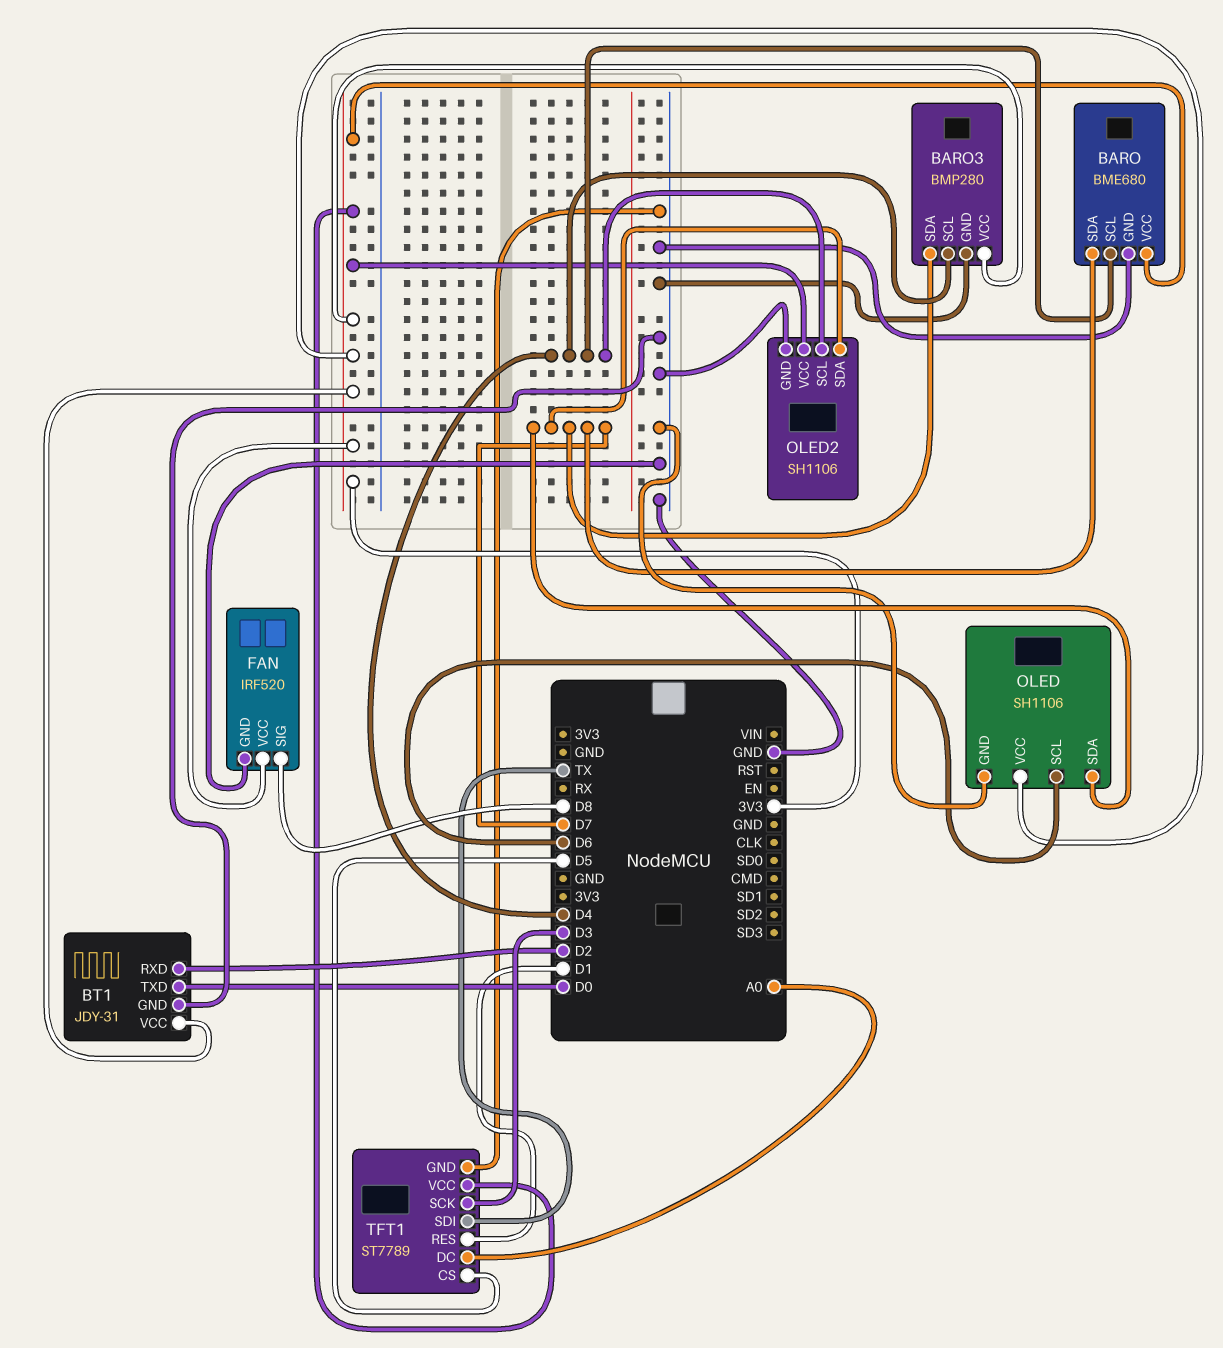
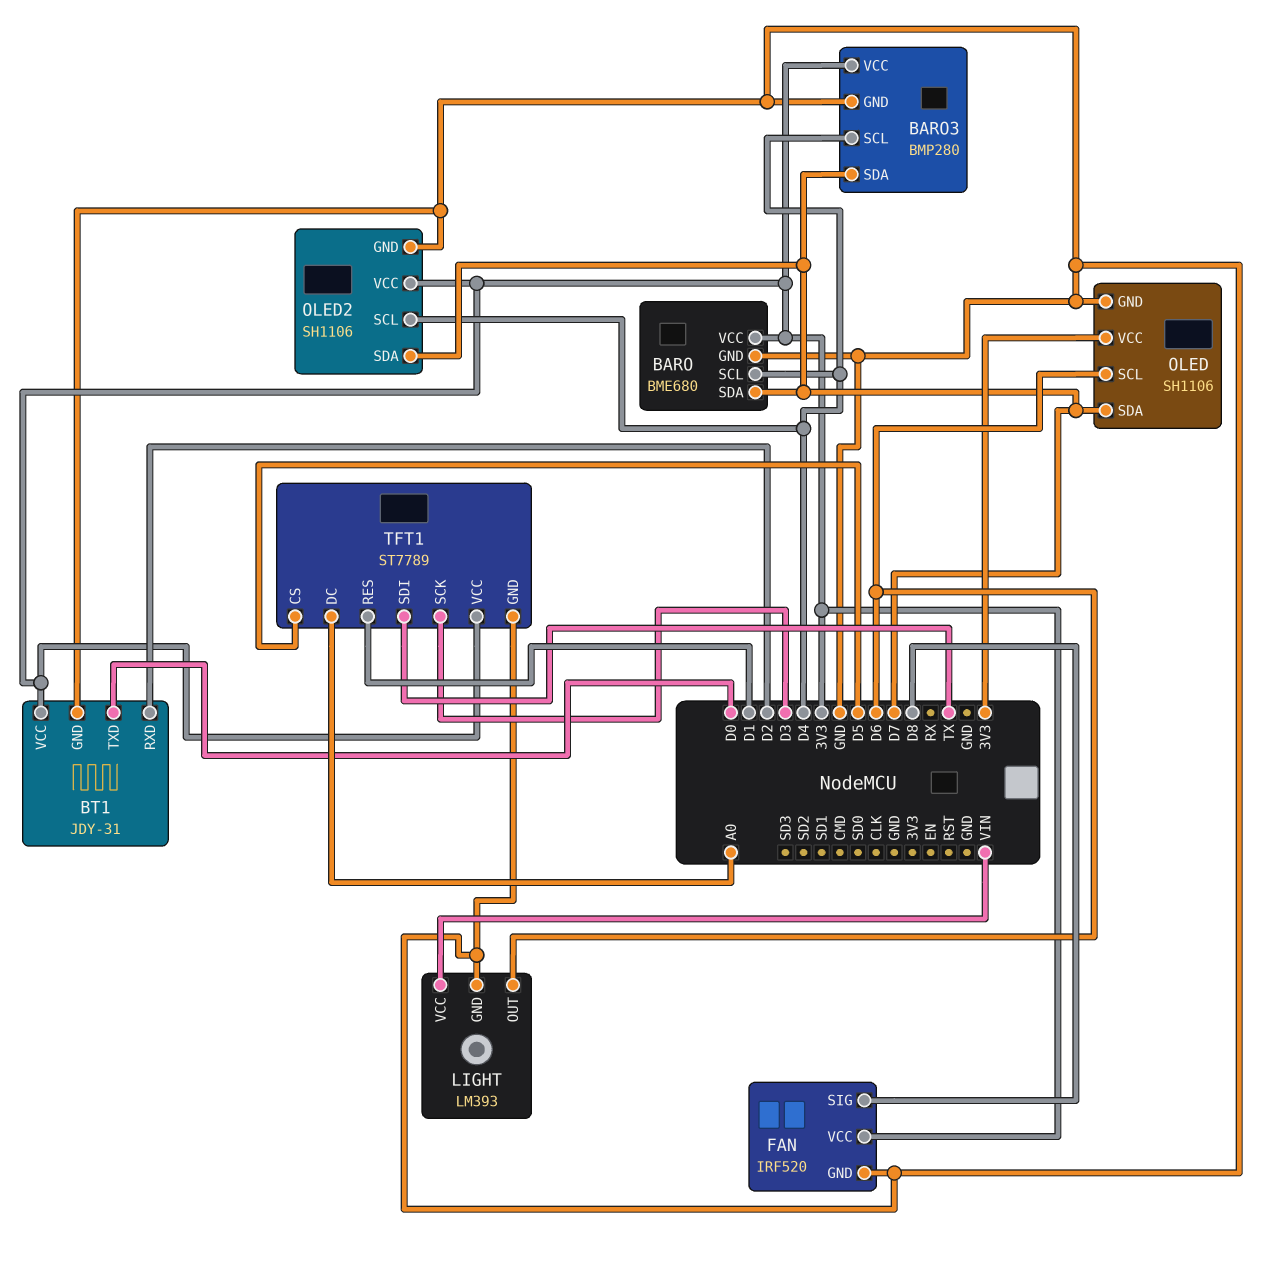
LIGHT: none -> LM393
LIGHT pin GND: none -> GND
LIGHT pin OUT: none -> D6
LIGHT pin VCC: none -> VIN

